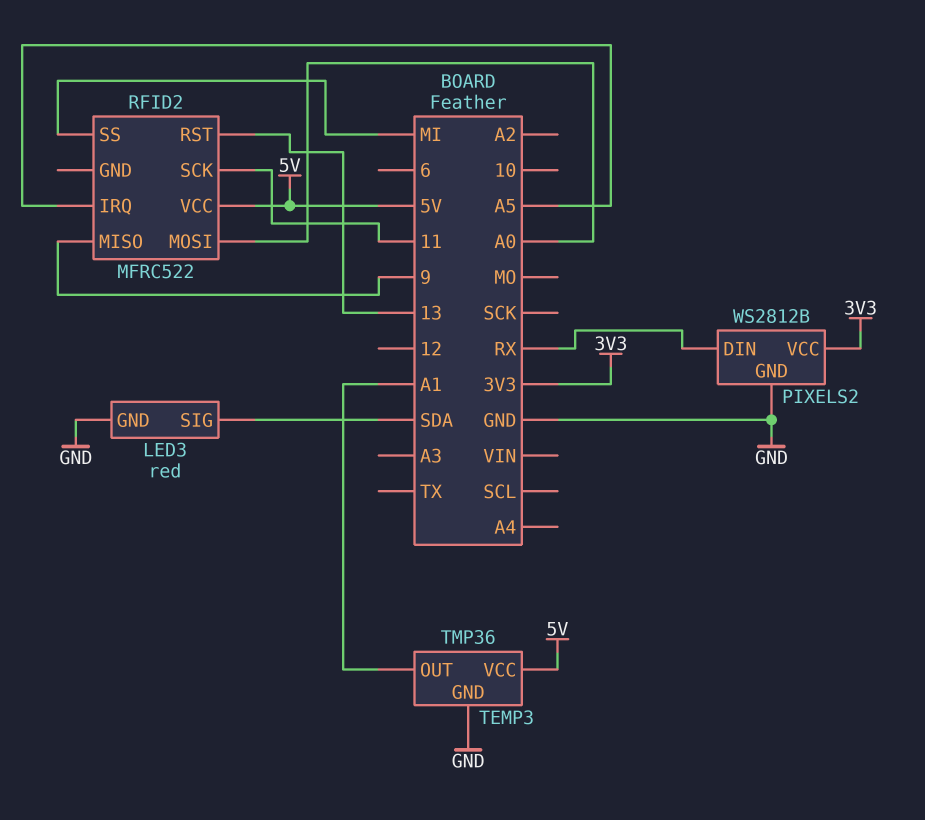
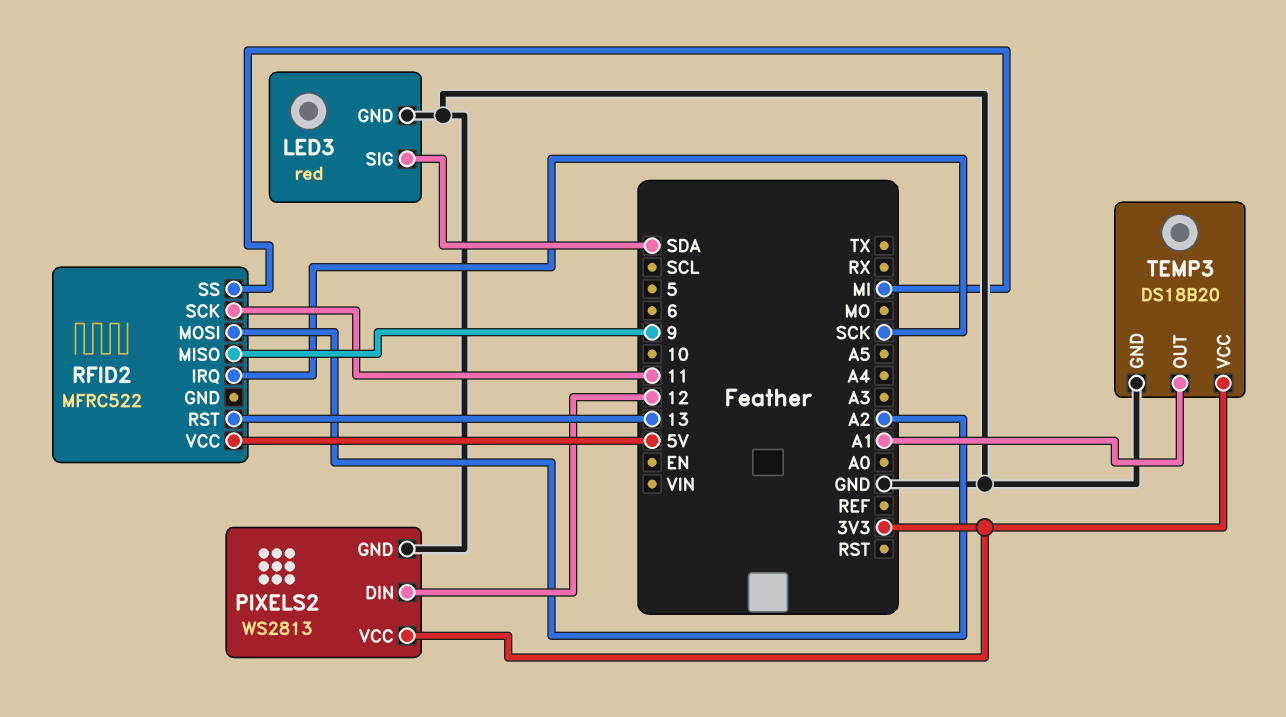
PIXELS2: WS2812B -> WS2813
PIXELS2 pin DIN: RX -> 12
RFID2 pin IRQ: A5 -> SCK
RFID2 pin MOSI: A0 -> A2
TEMP3: TMP36 -> DS18B20
TEMP3 pin VCC: 5V -> 3V3

